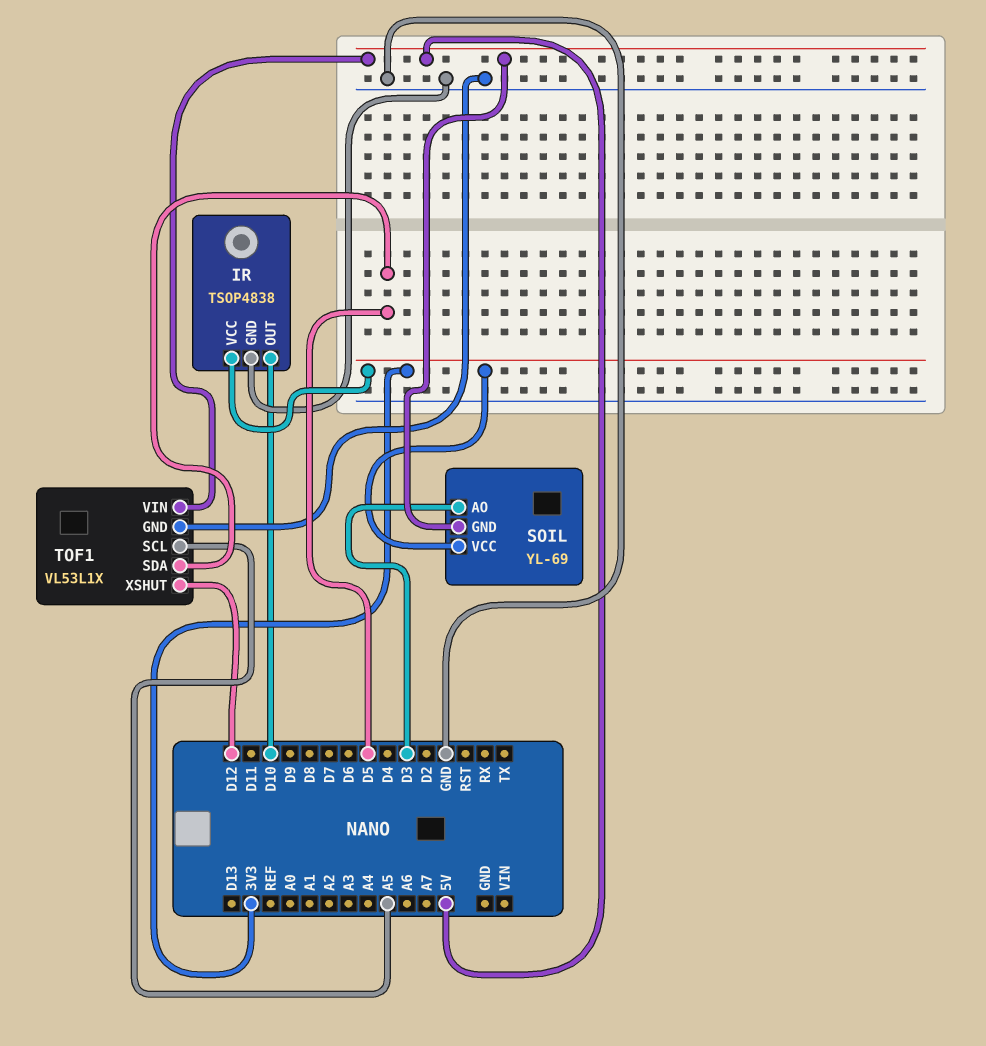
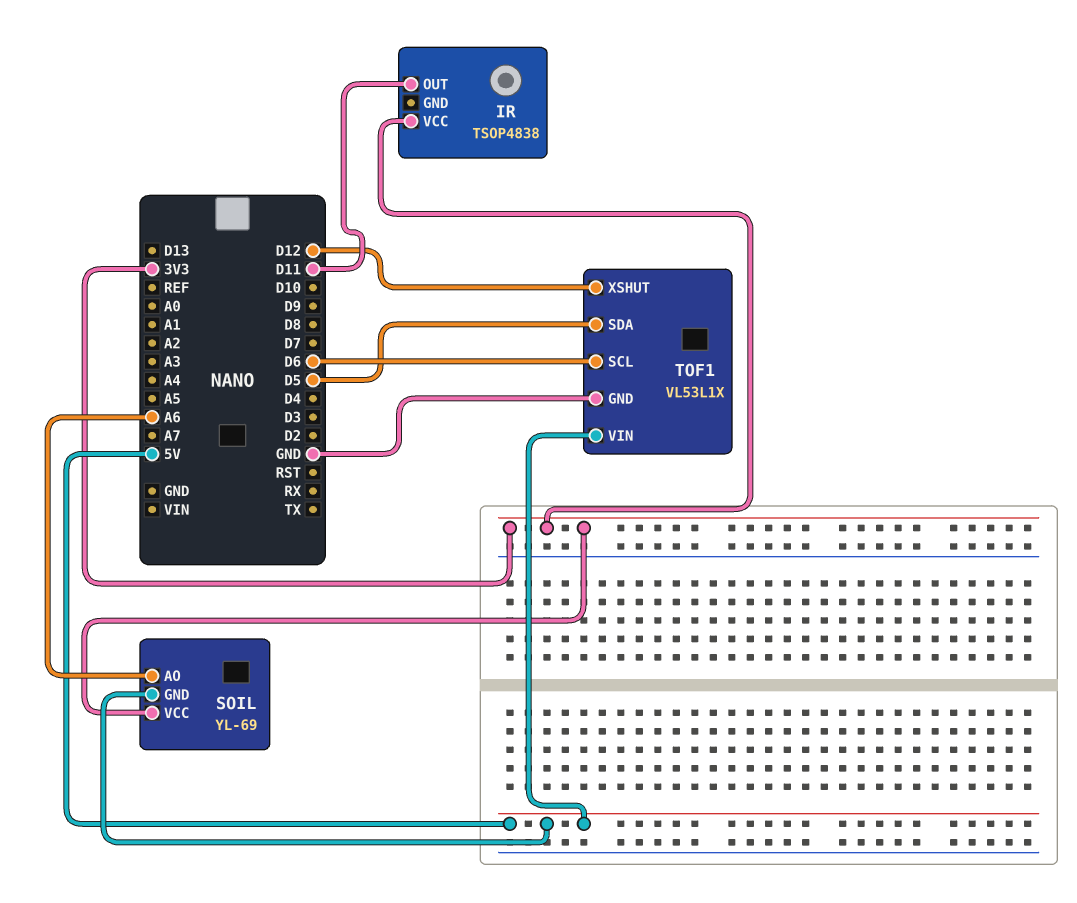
IR pin GND: GND -> none
IR pin OUT: D10 -> D11
SOIL pin AO: D3 -> A6
TOF1 pin SCL: A5 -> D6

